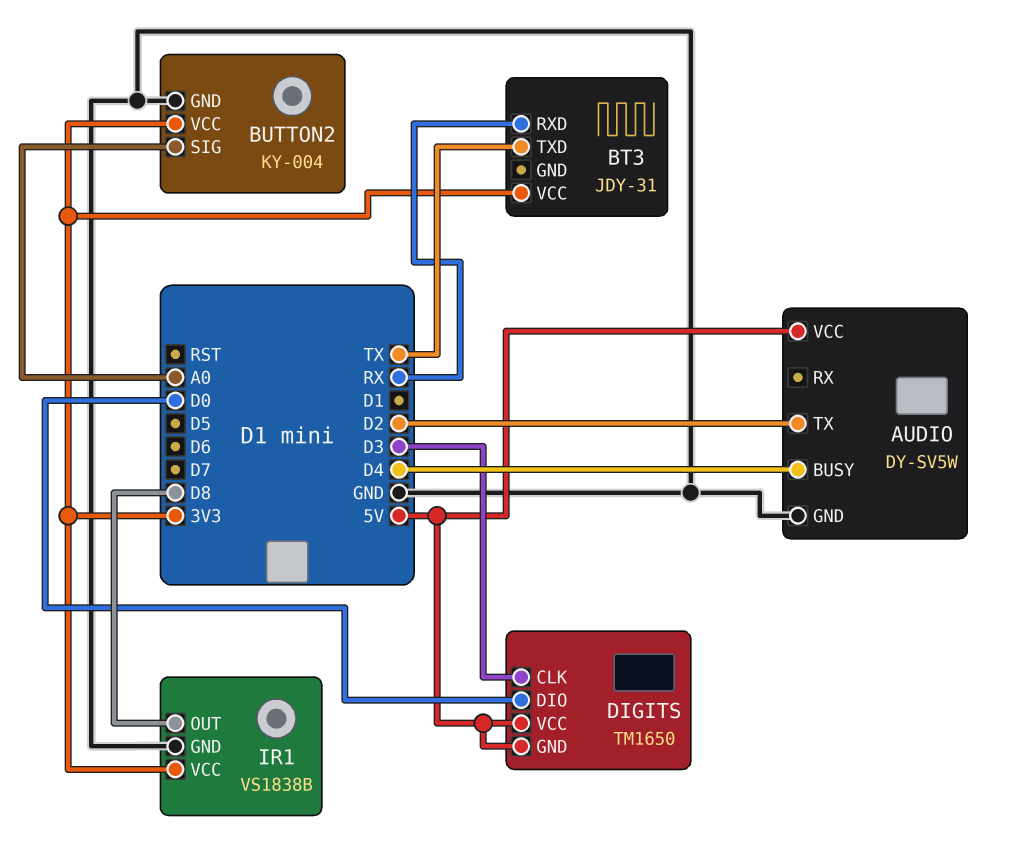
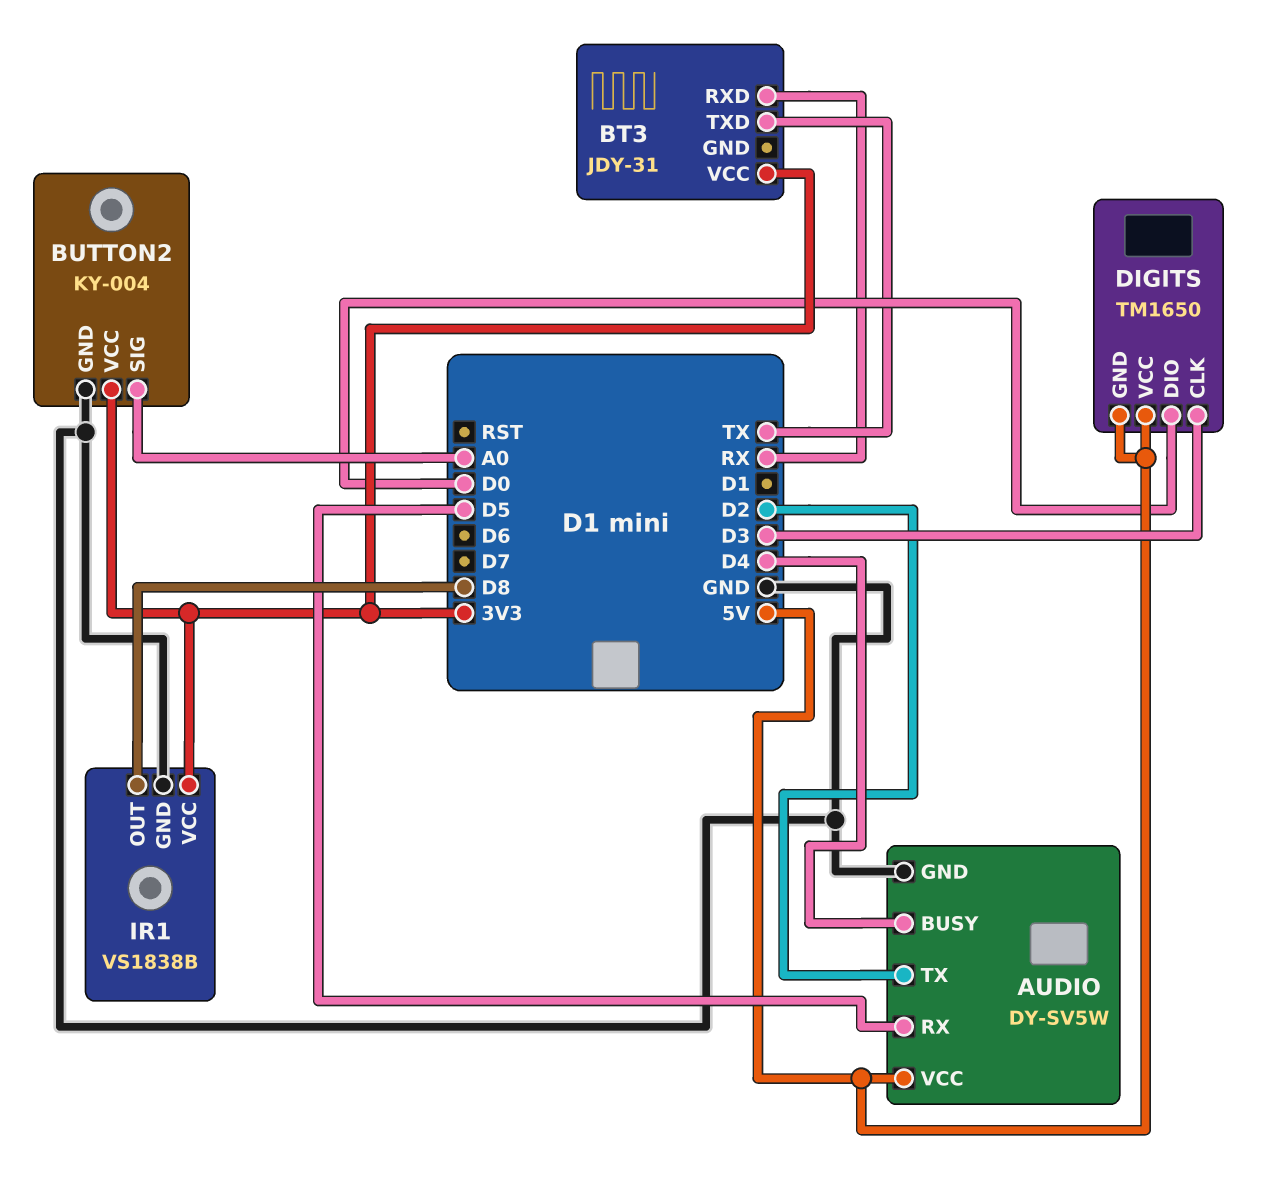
AUDIO pin RX: none -> D5

